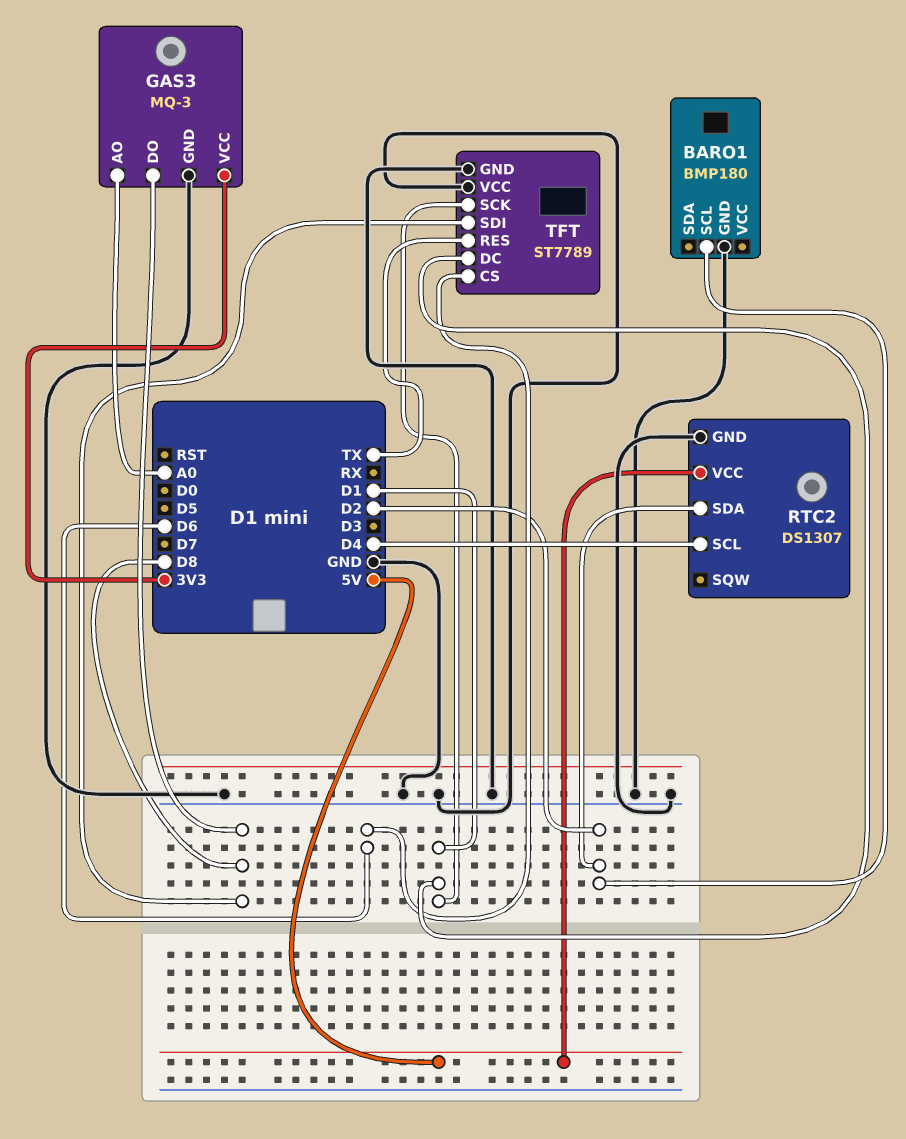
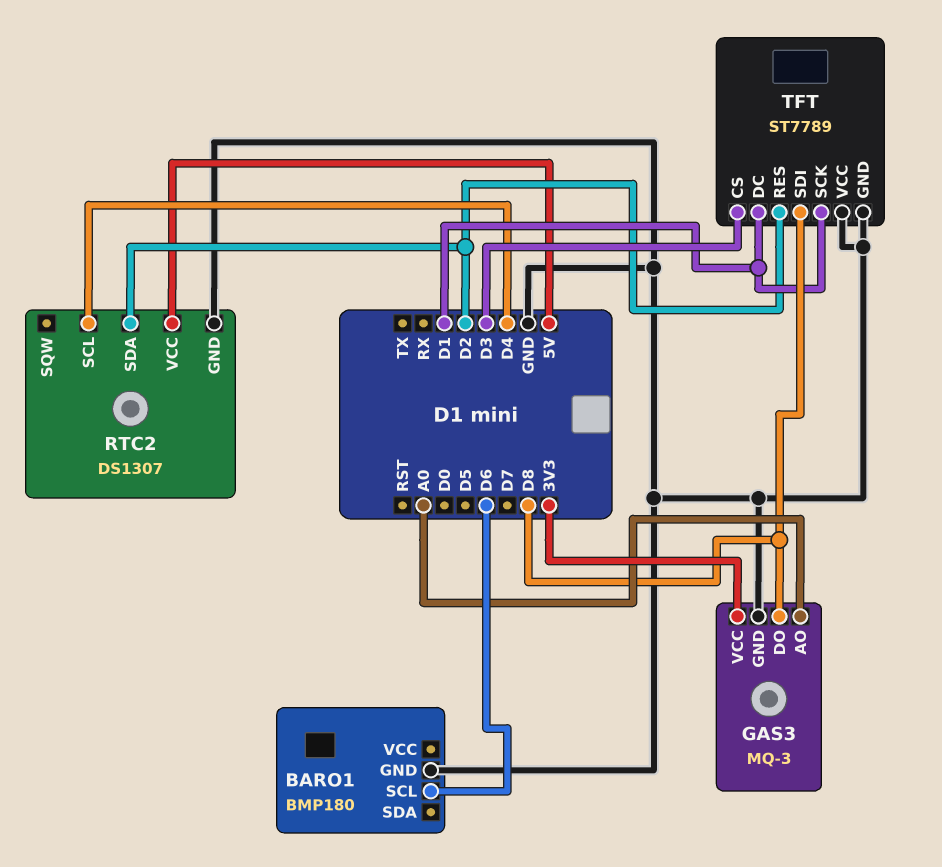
BARO1 pin SCL: D2 -> D6
TFT pin CS: D6 -> D3
TFT pin RES: TX -> D2

